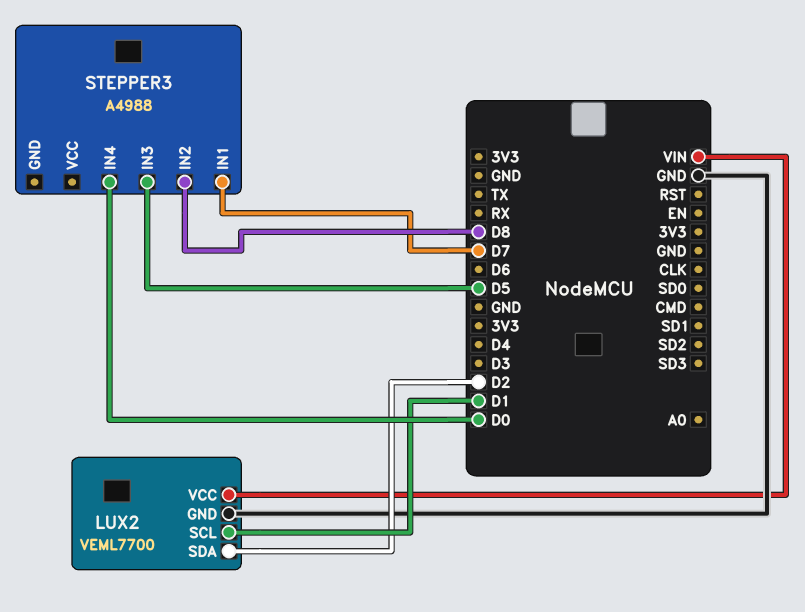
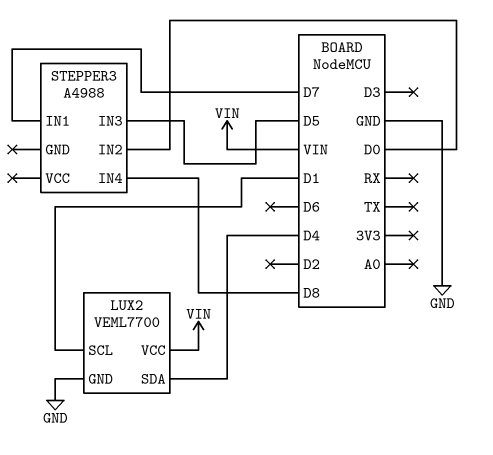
LUX2 pin SDA: D2 -> D4
STEPPER3 pin IN2: D8 -> D0
STEPPER3 pin IN4: D0 -> D8

